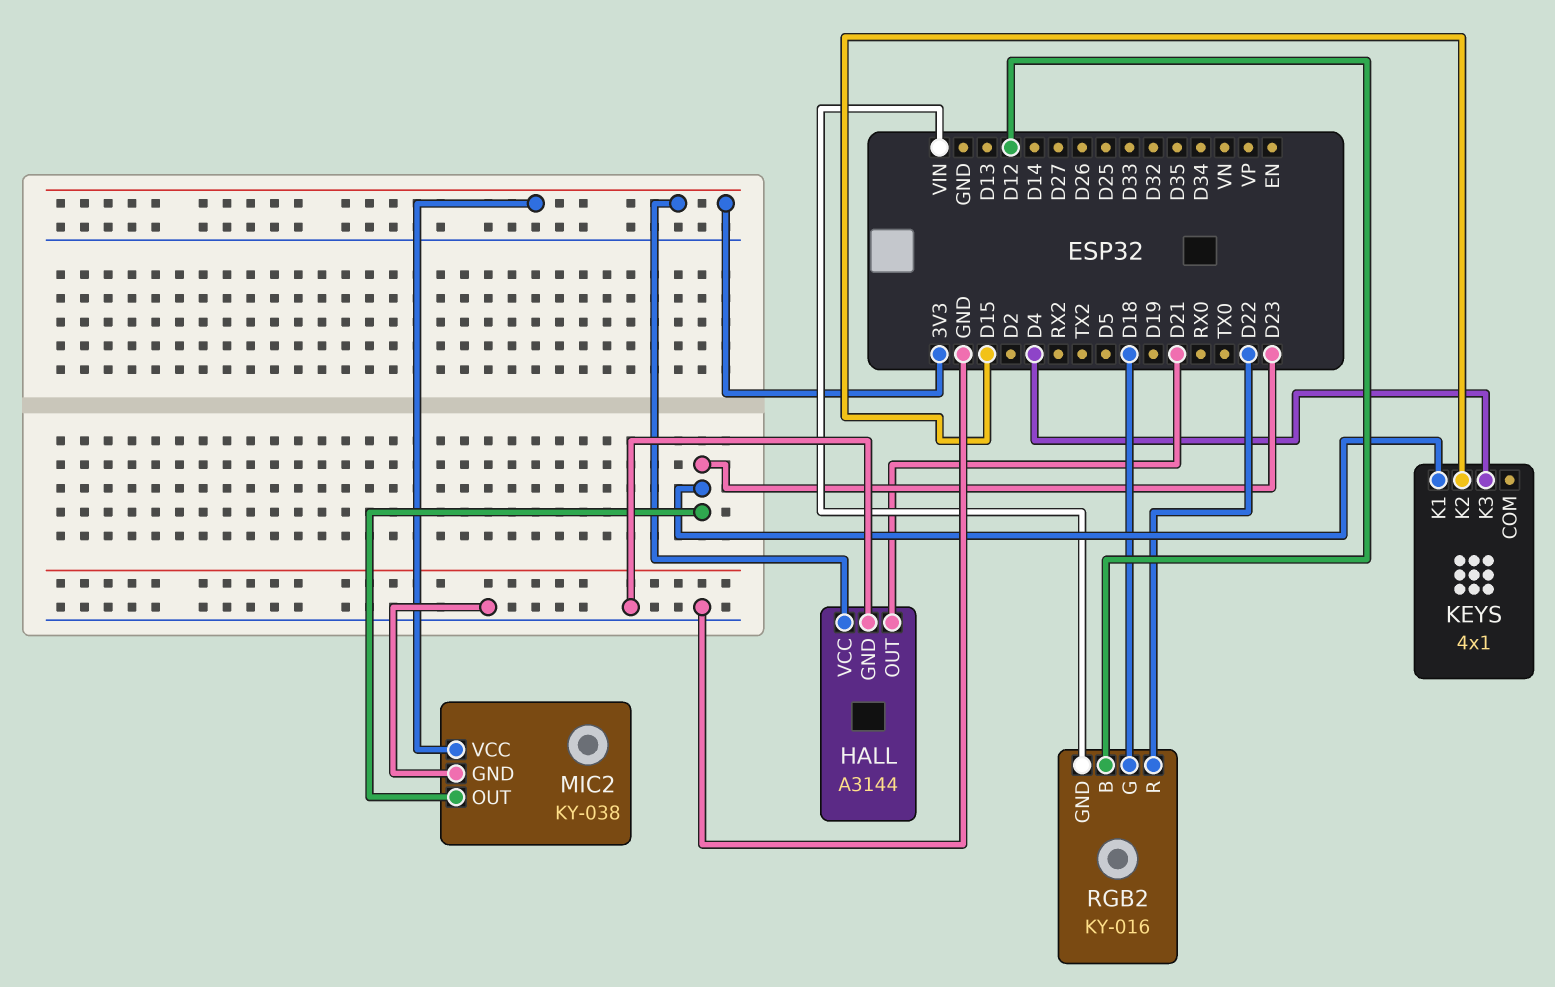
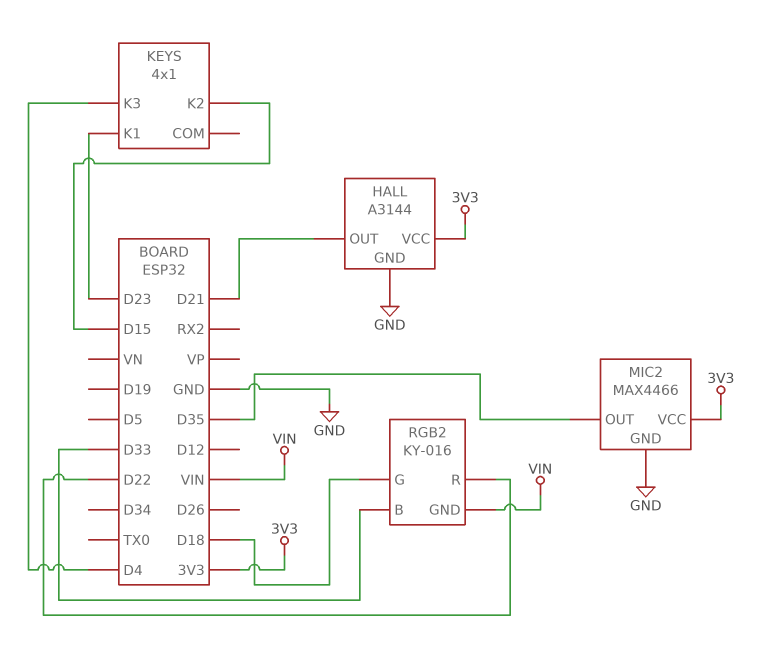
MIC2: KY-038 -> MAX4466
MIC2 pin OUT: D23 -> D35
RGB2 pin B: D12 -> D33

